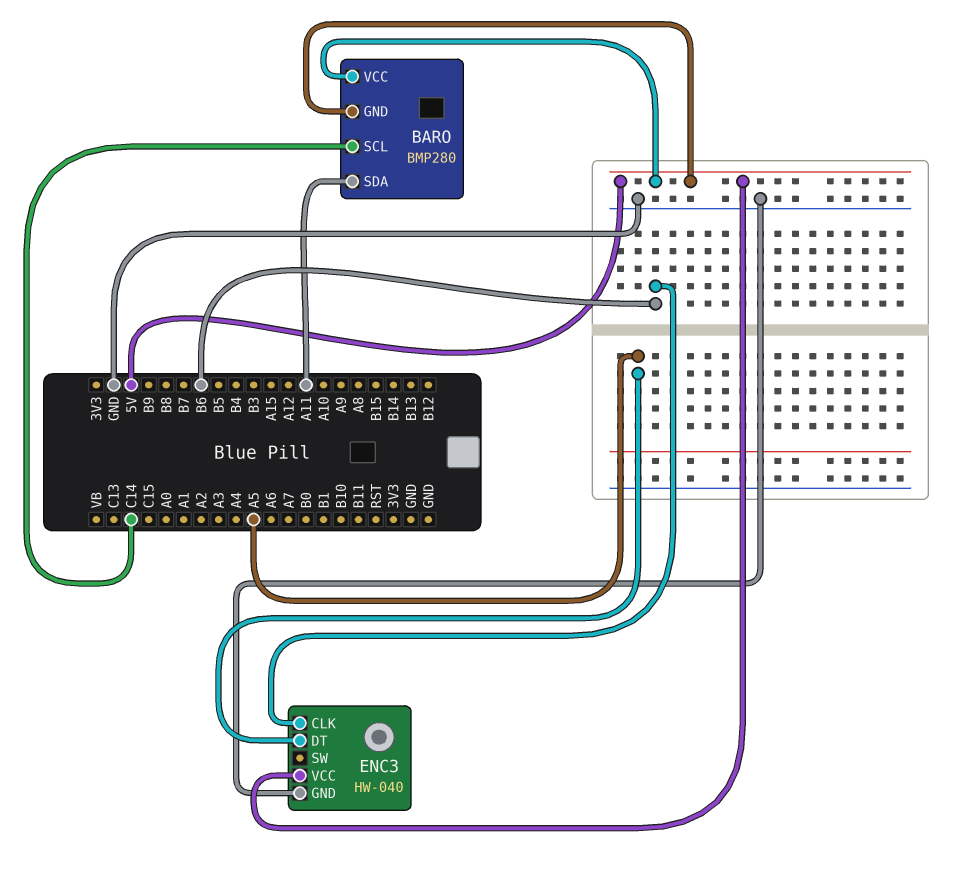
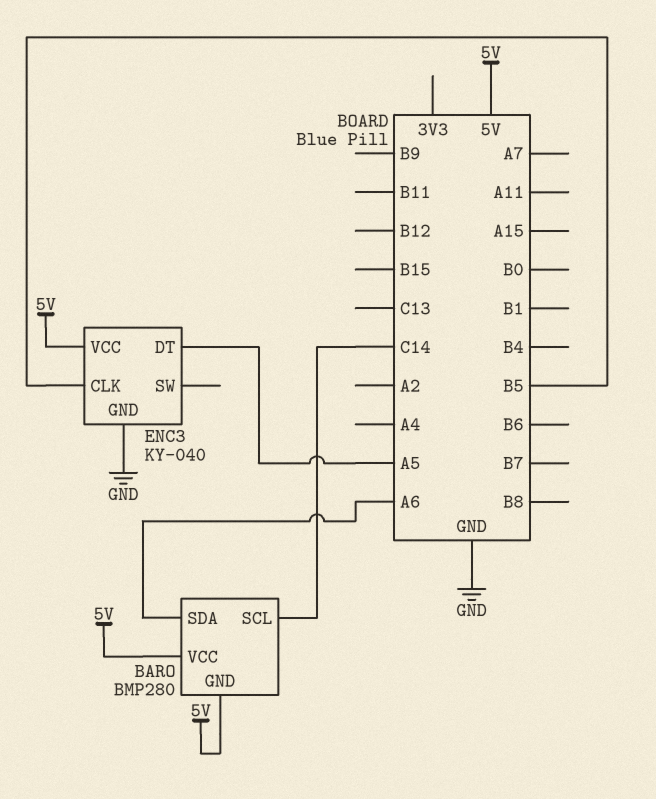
BARO pin SDA: A11 -> A6
ENC3: HW-040 -> KY-040
ENC3 pin CLK: B6 -> B5

